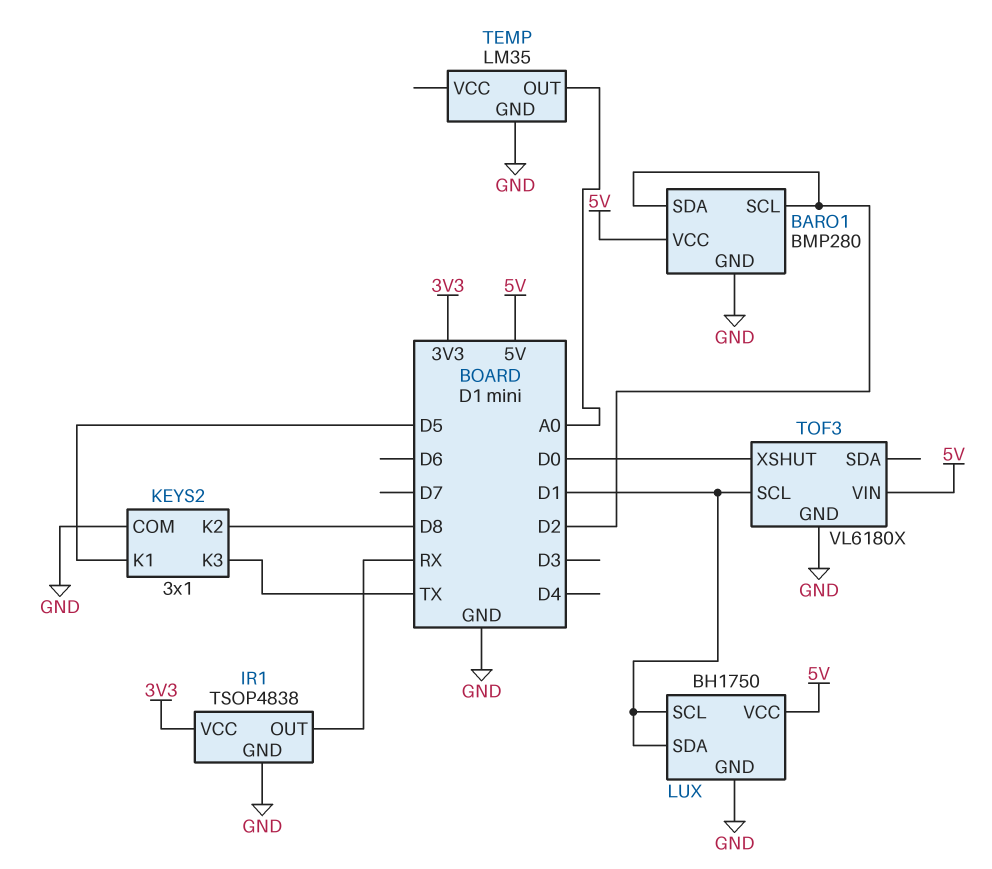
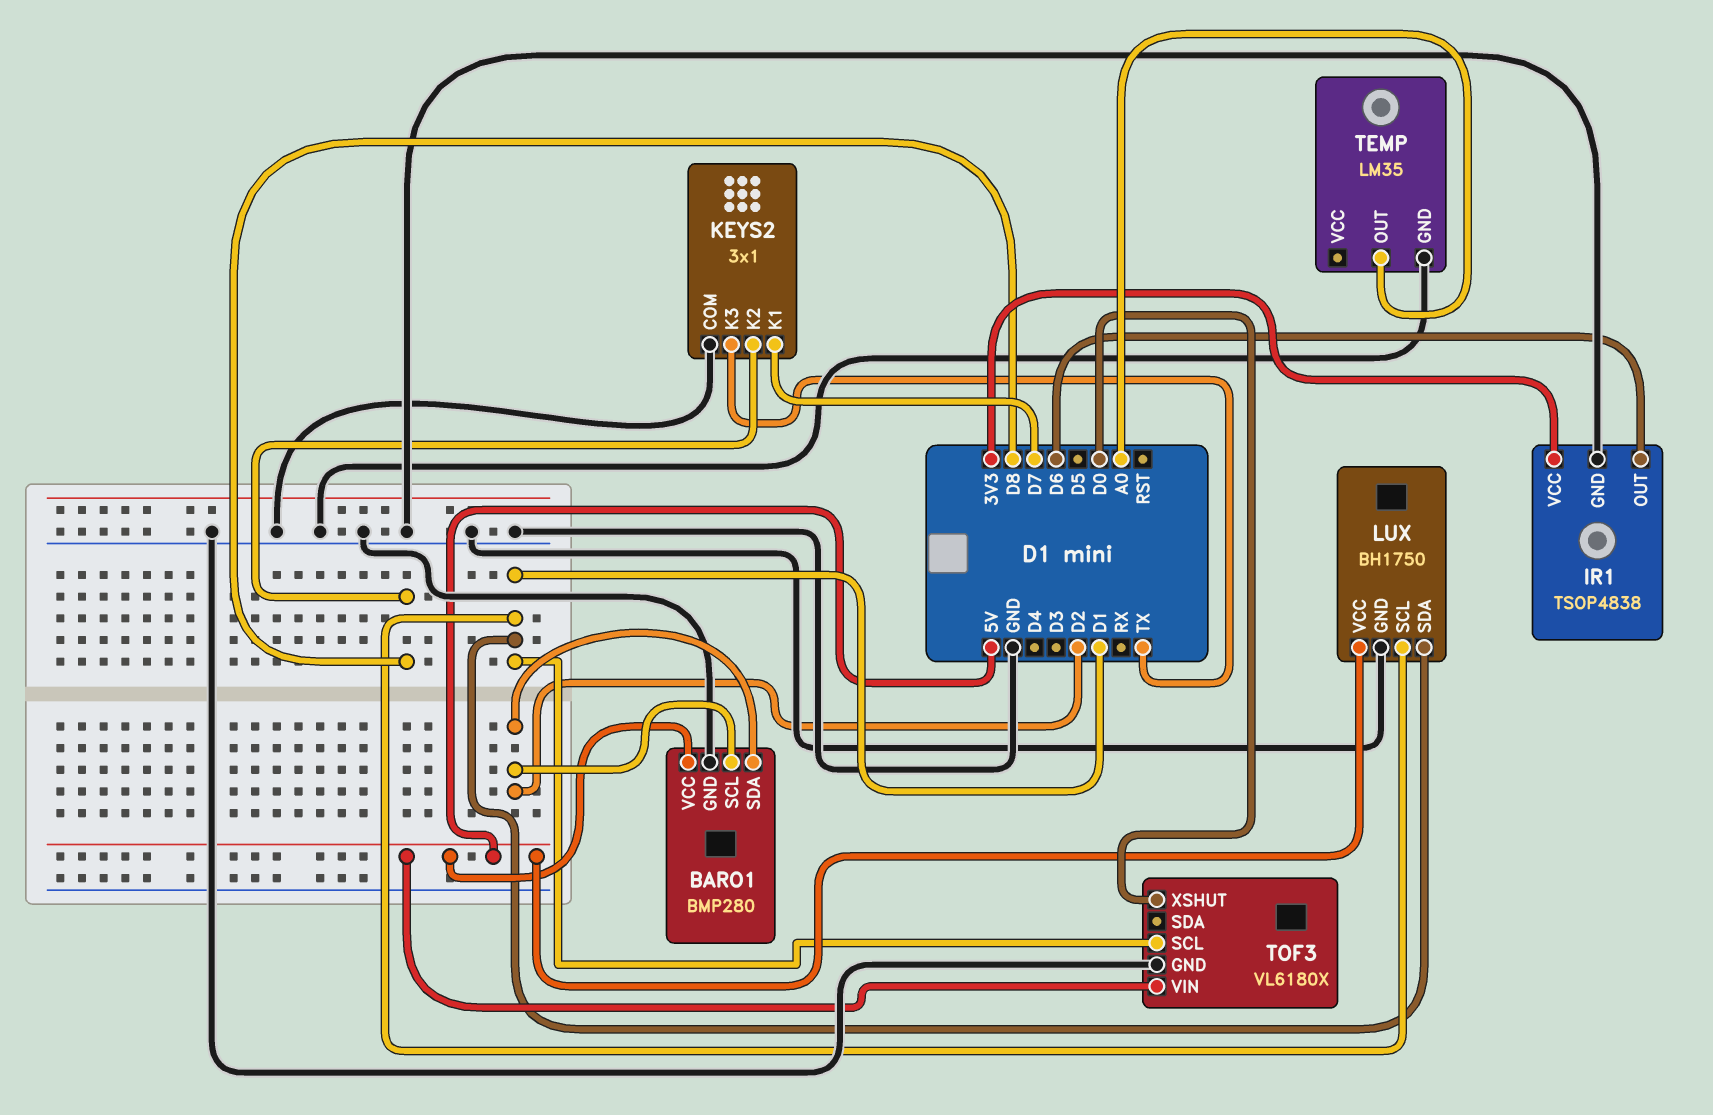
IR1 pin OUT: RX -> D6
KEYS2 pin K1: D5 -> D7

